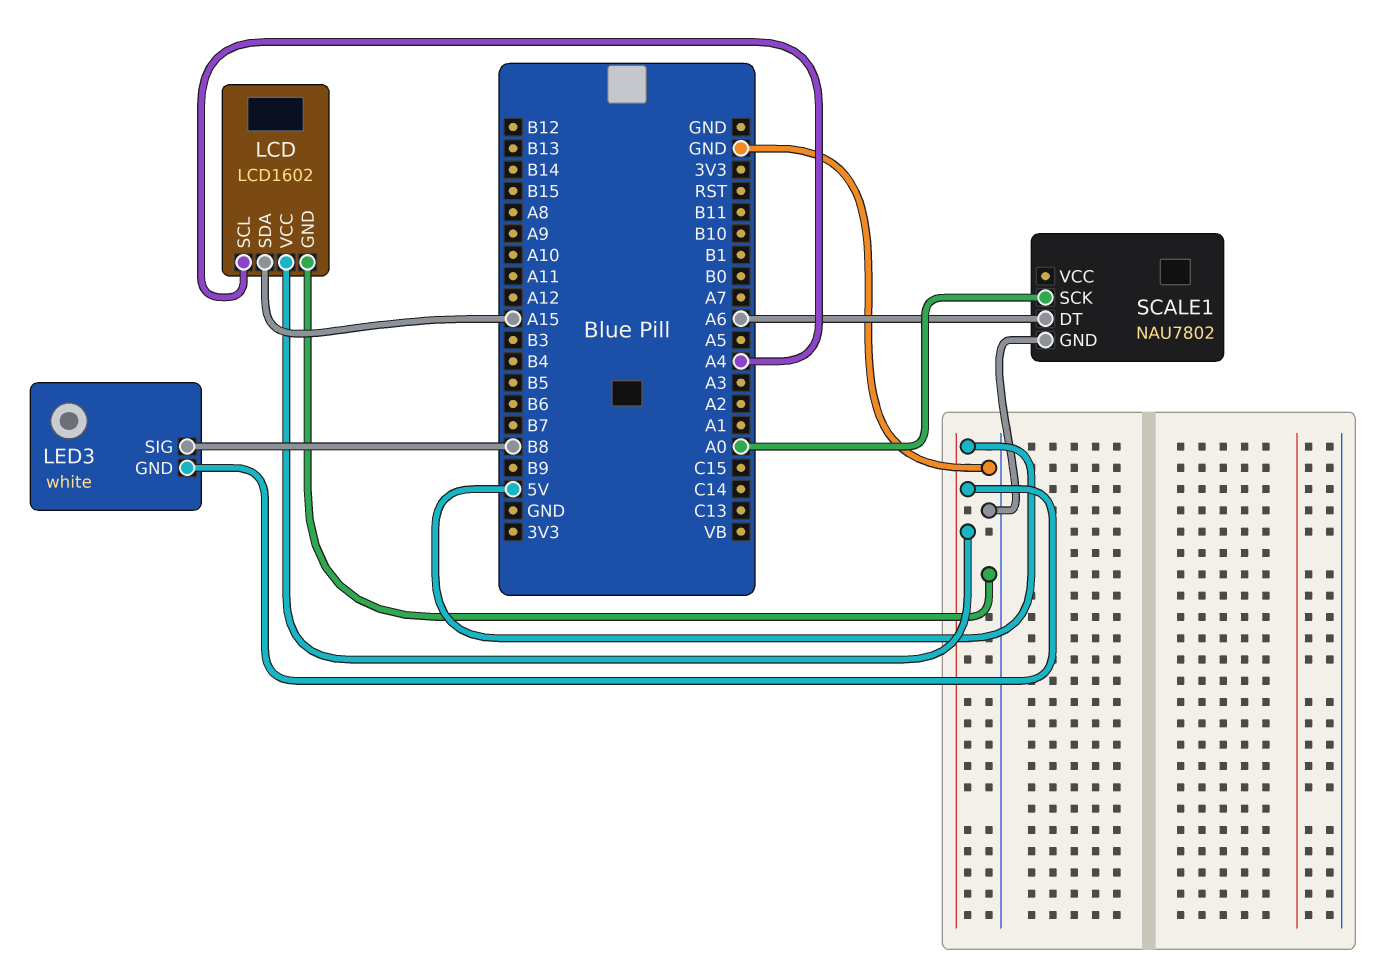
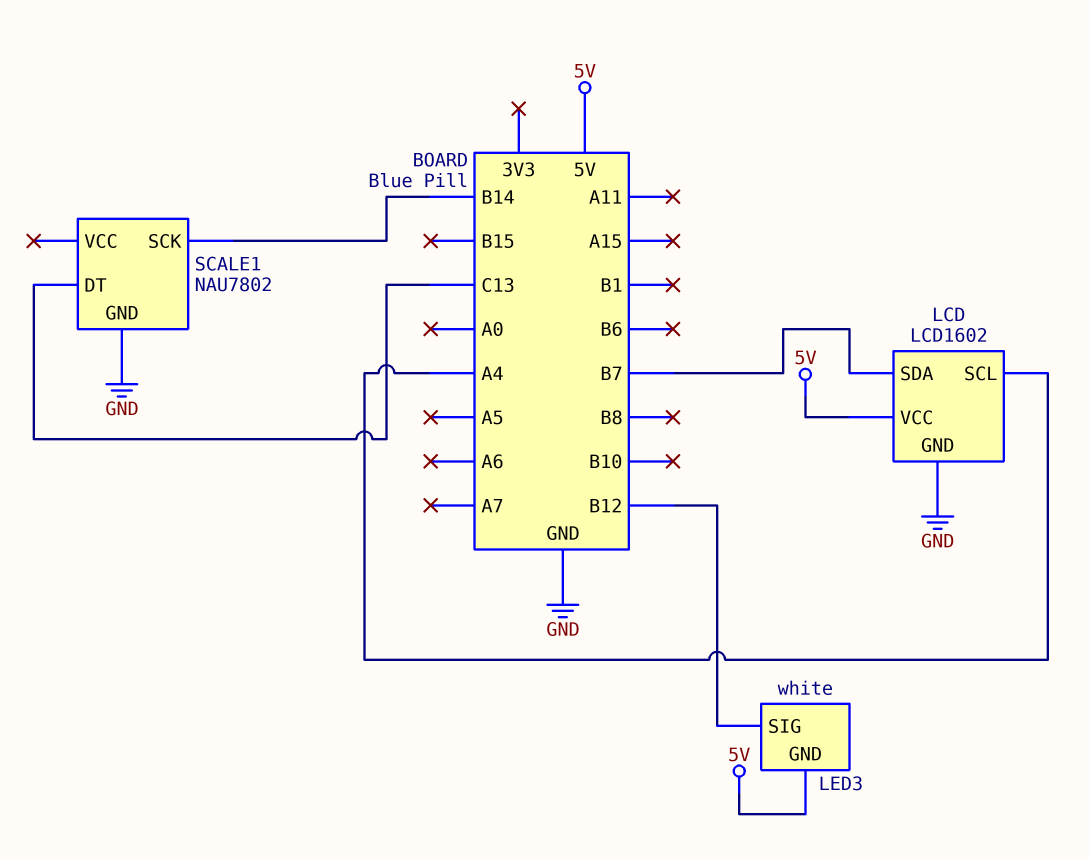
LCD pin SDA: A15 -> B7
LED3 pin SIG: B8 -> B12
SCALE1 pin DT: A6 -> C13
SCALE1 pin SCK: A0 -> B14

